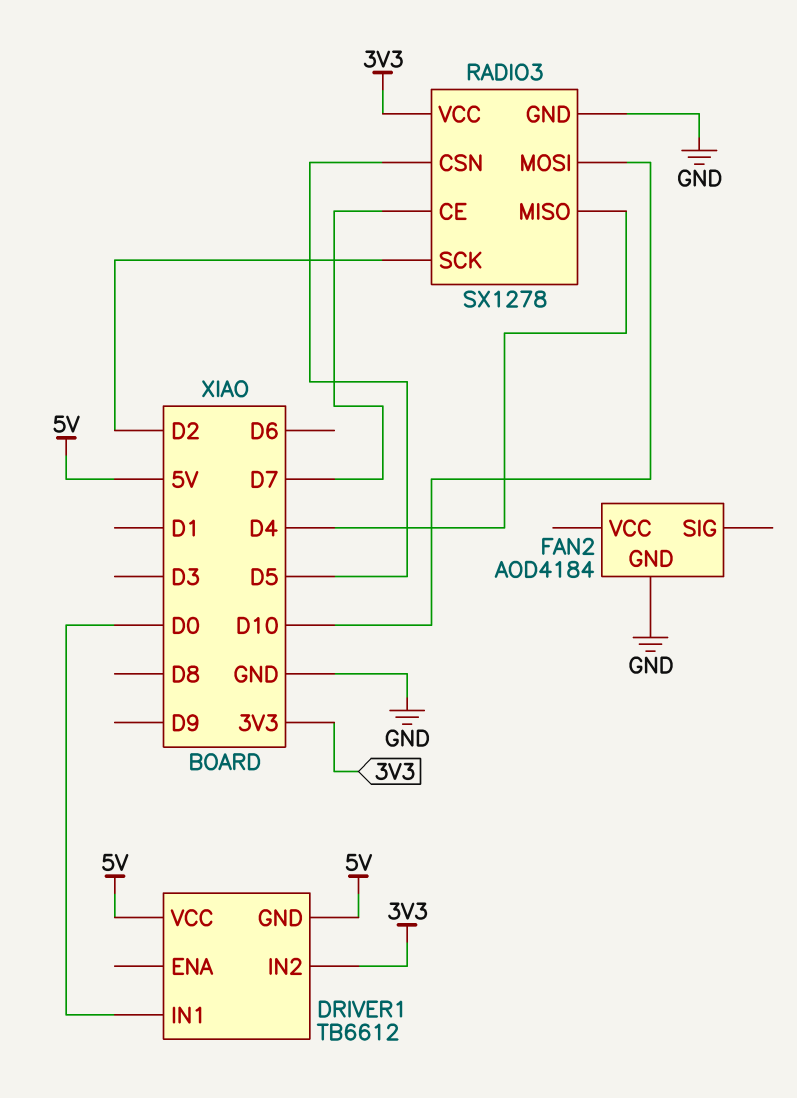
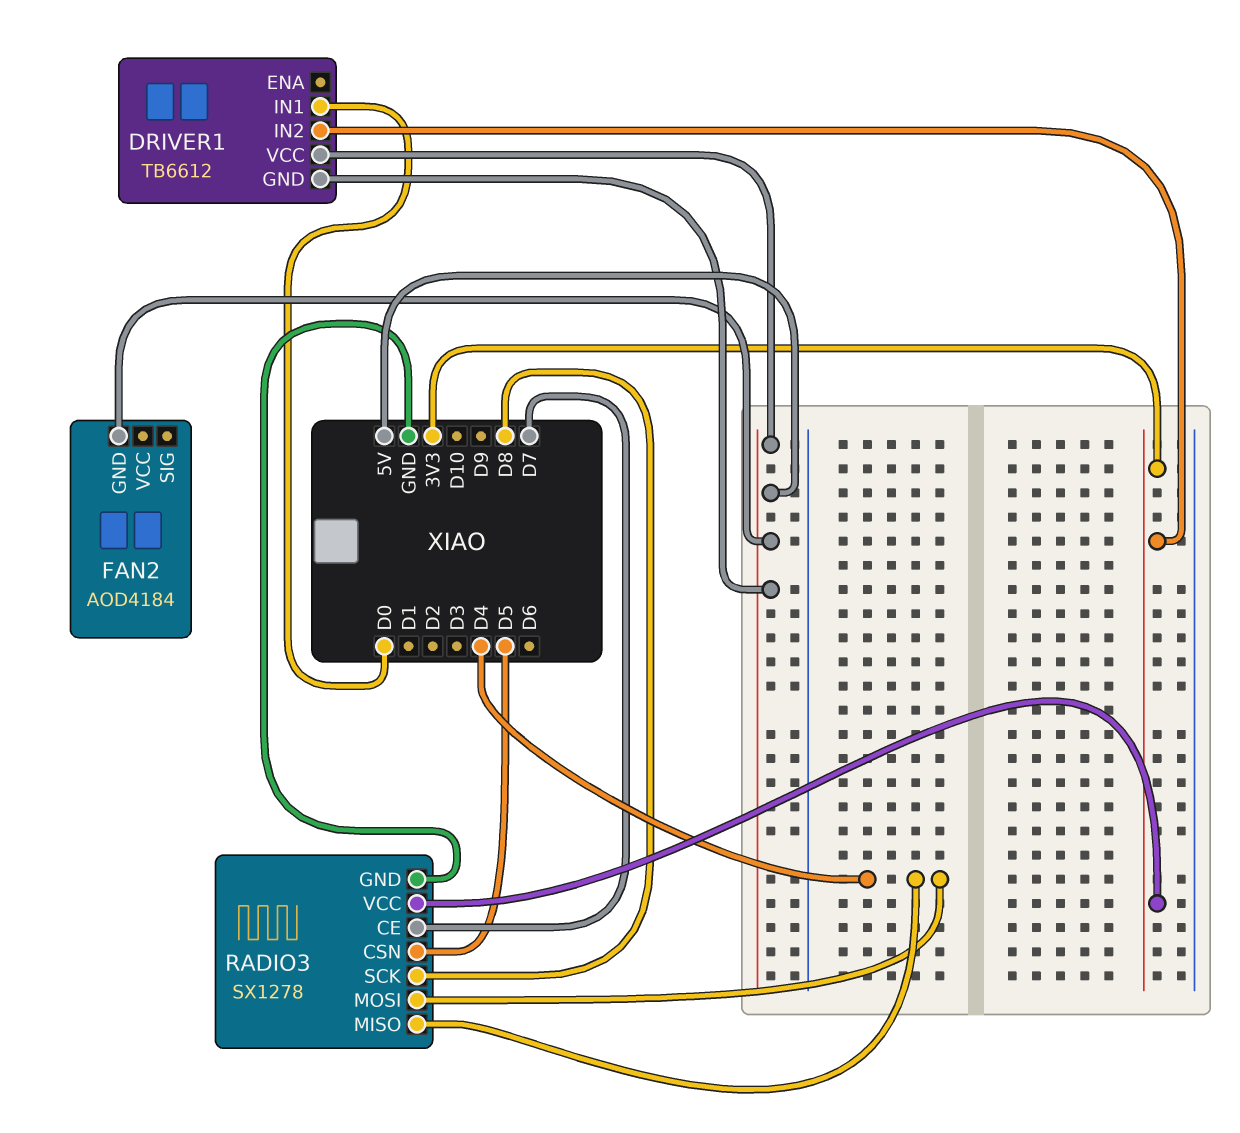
FAN2 pin GND: GND -> 5V
RADIO3 pin MOSI: D10 -> D4
RADIO3 pin SCK: D2 -> D8

